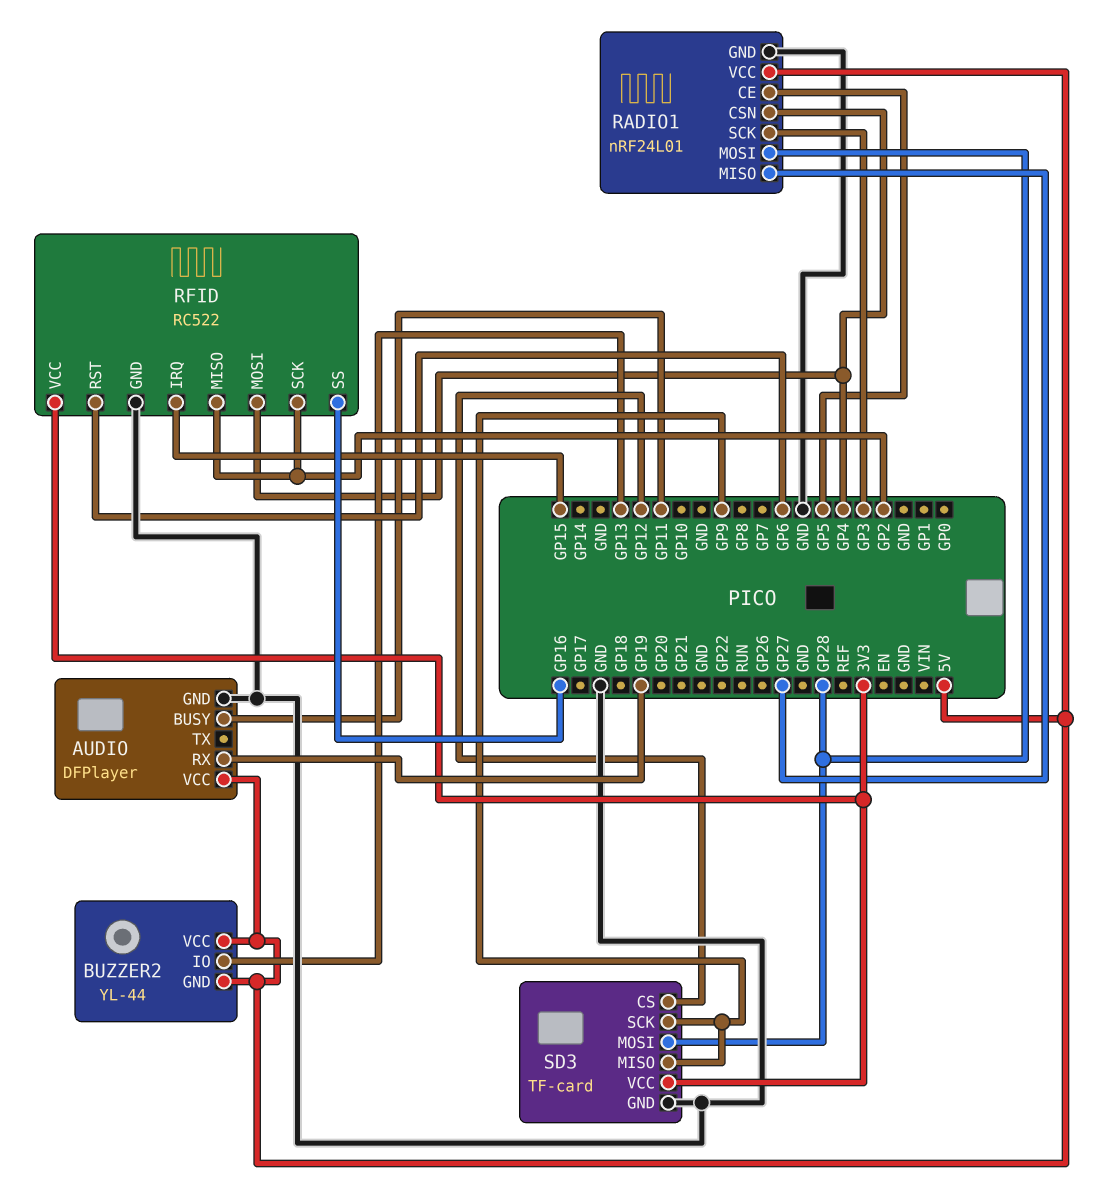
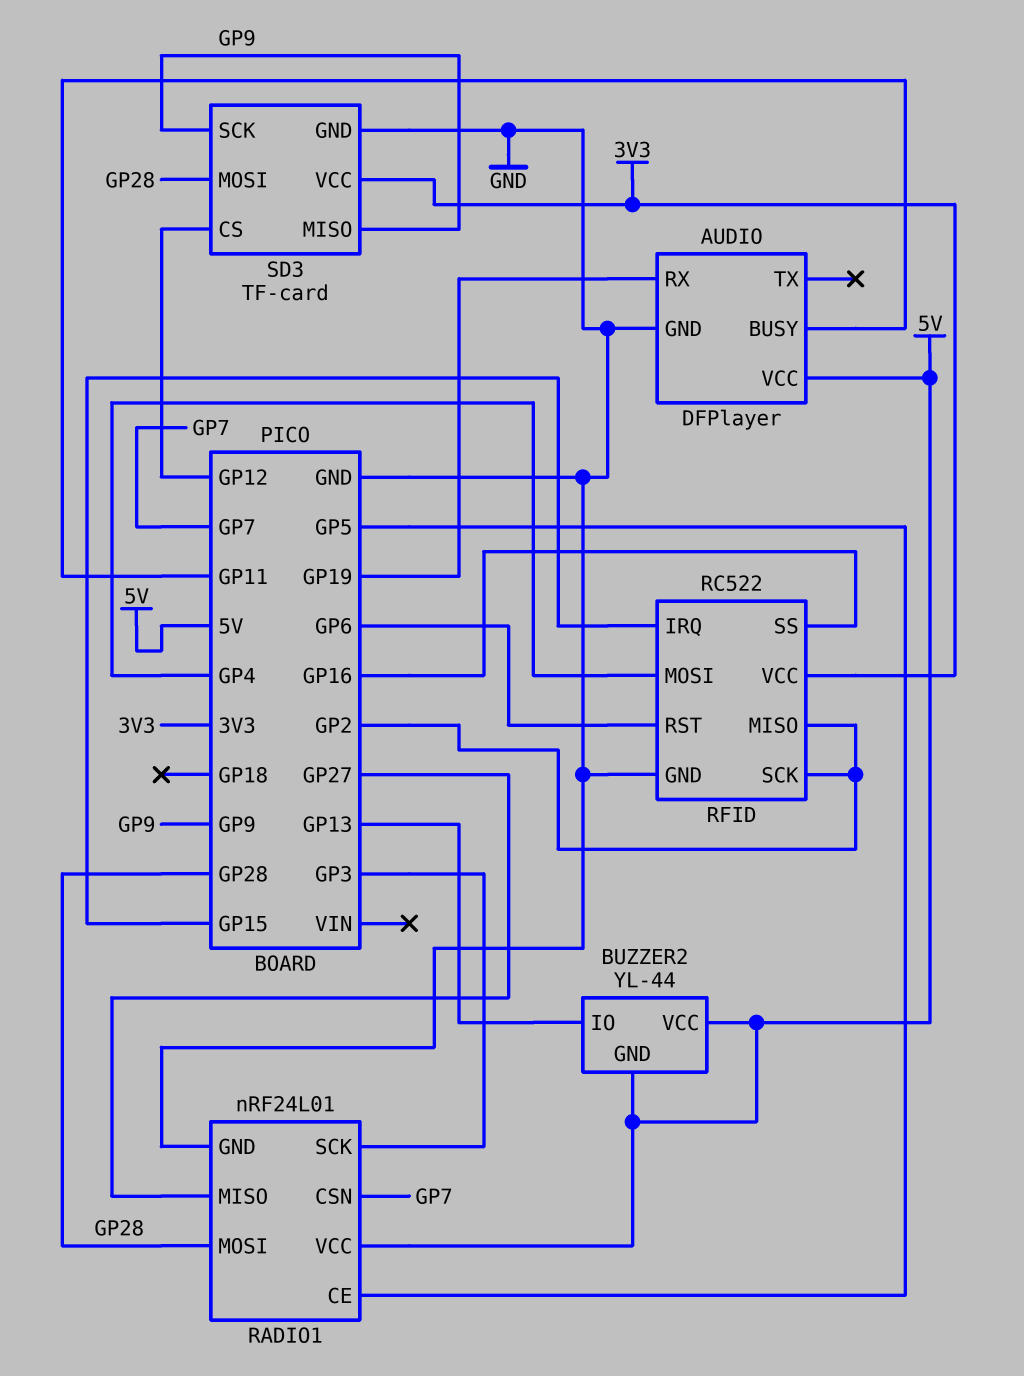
RADIO1 pin CSN: GP4 -> GP7

